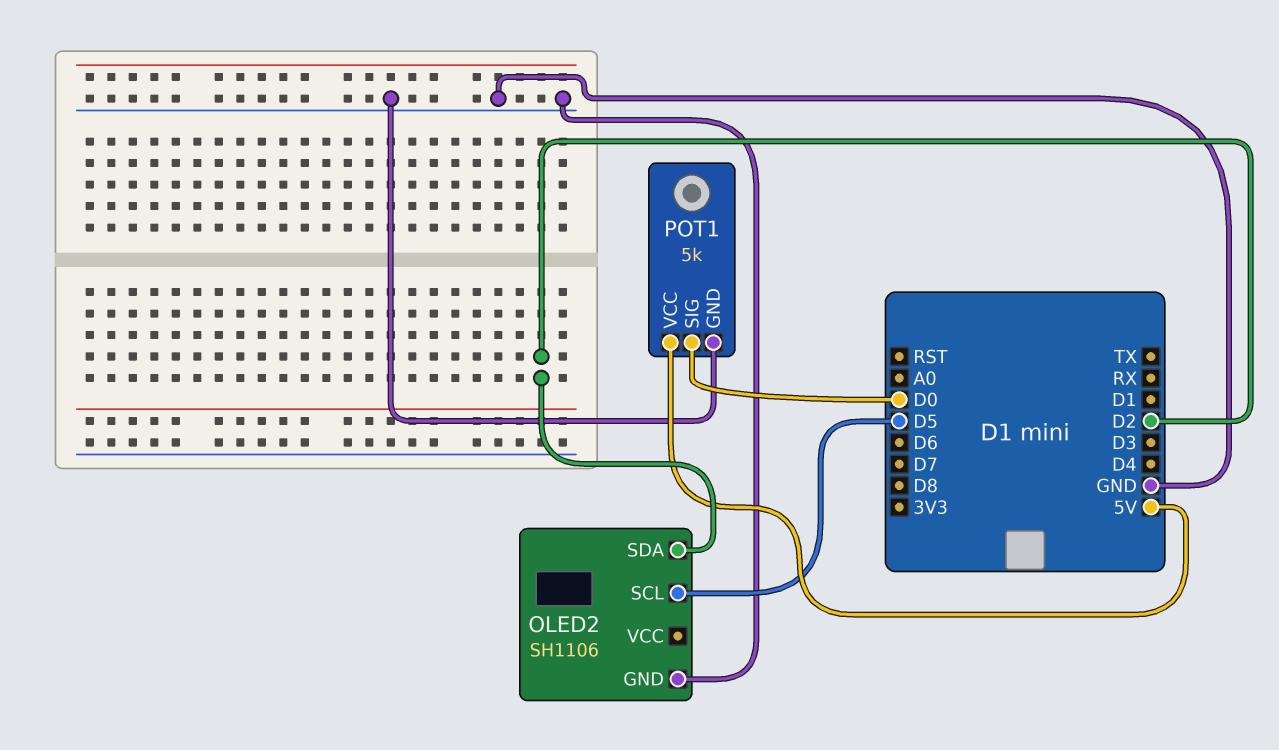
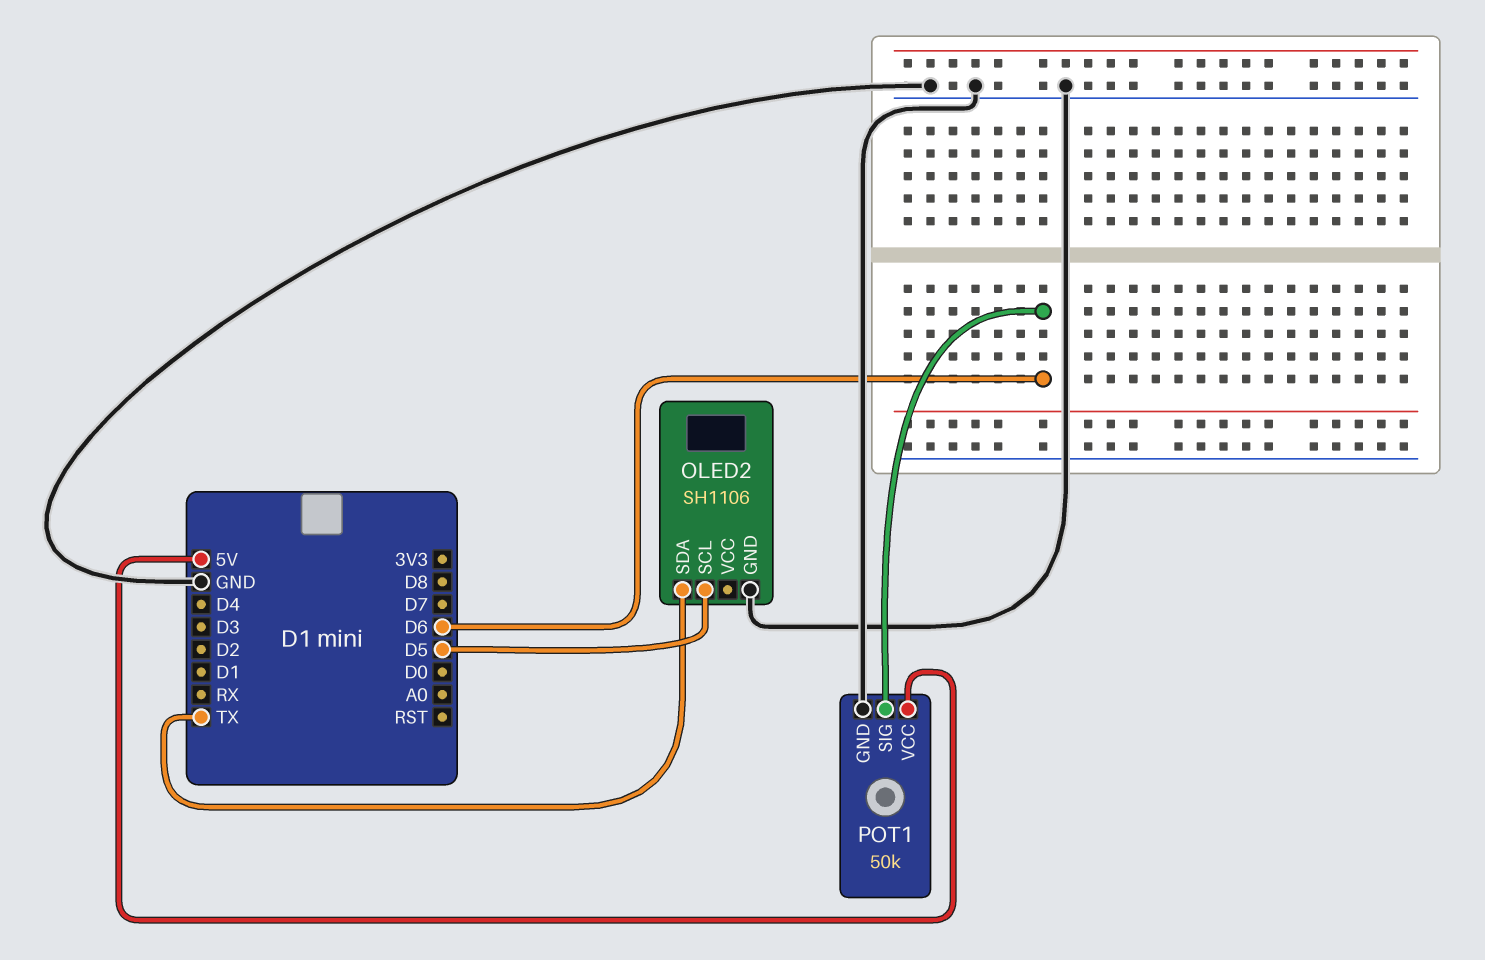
OLED2 pin SDA: D2 -> TX
POT1: 5k -> 50k
POT1 pin SIG: D0 -> D6

